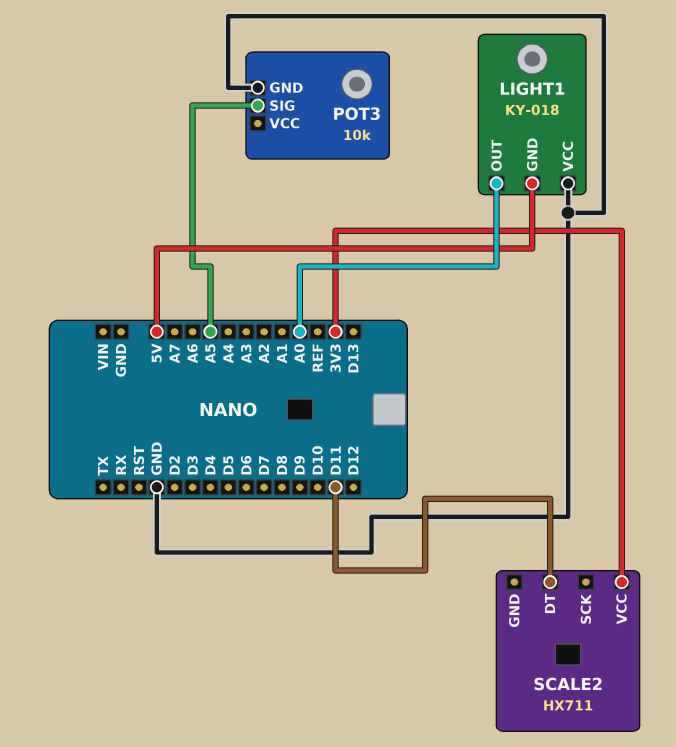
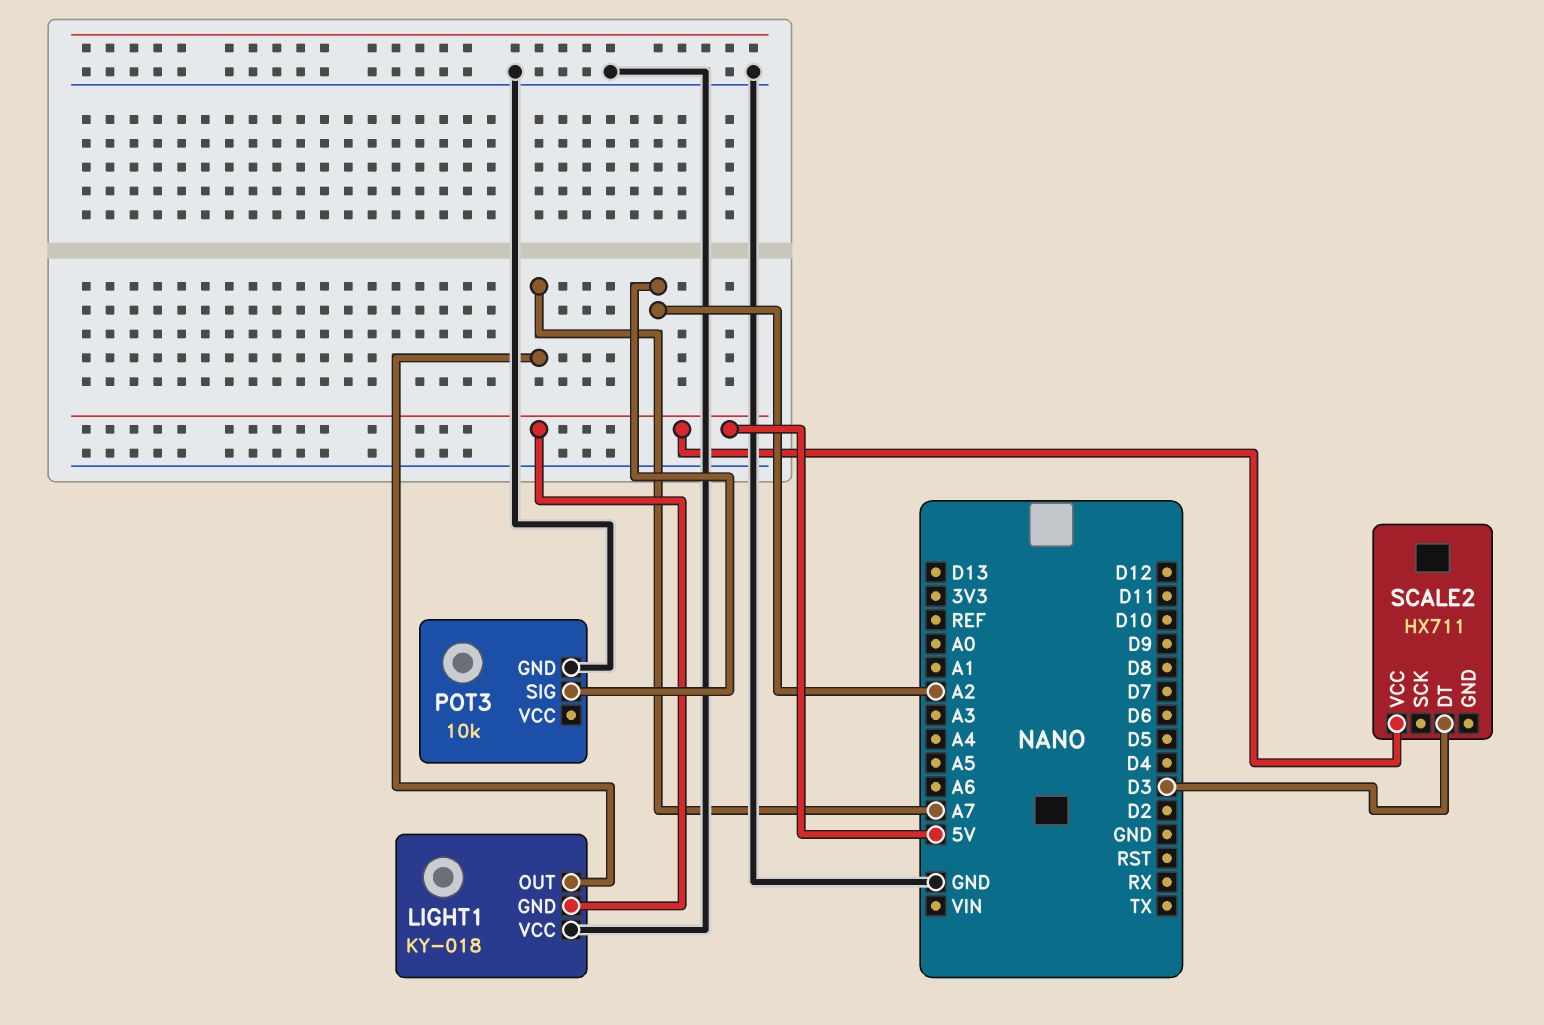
LIGHT1 pin OUT: A0 -> A7
POT3 pin SIG: A5 -> A2
SCALE2 pin DT: D11 -> D3
SCALE2 pin VCC: 3V3 -> 5V

